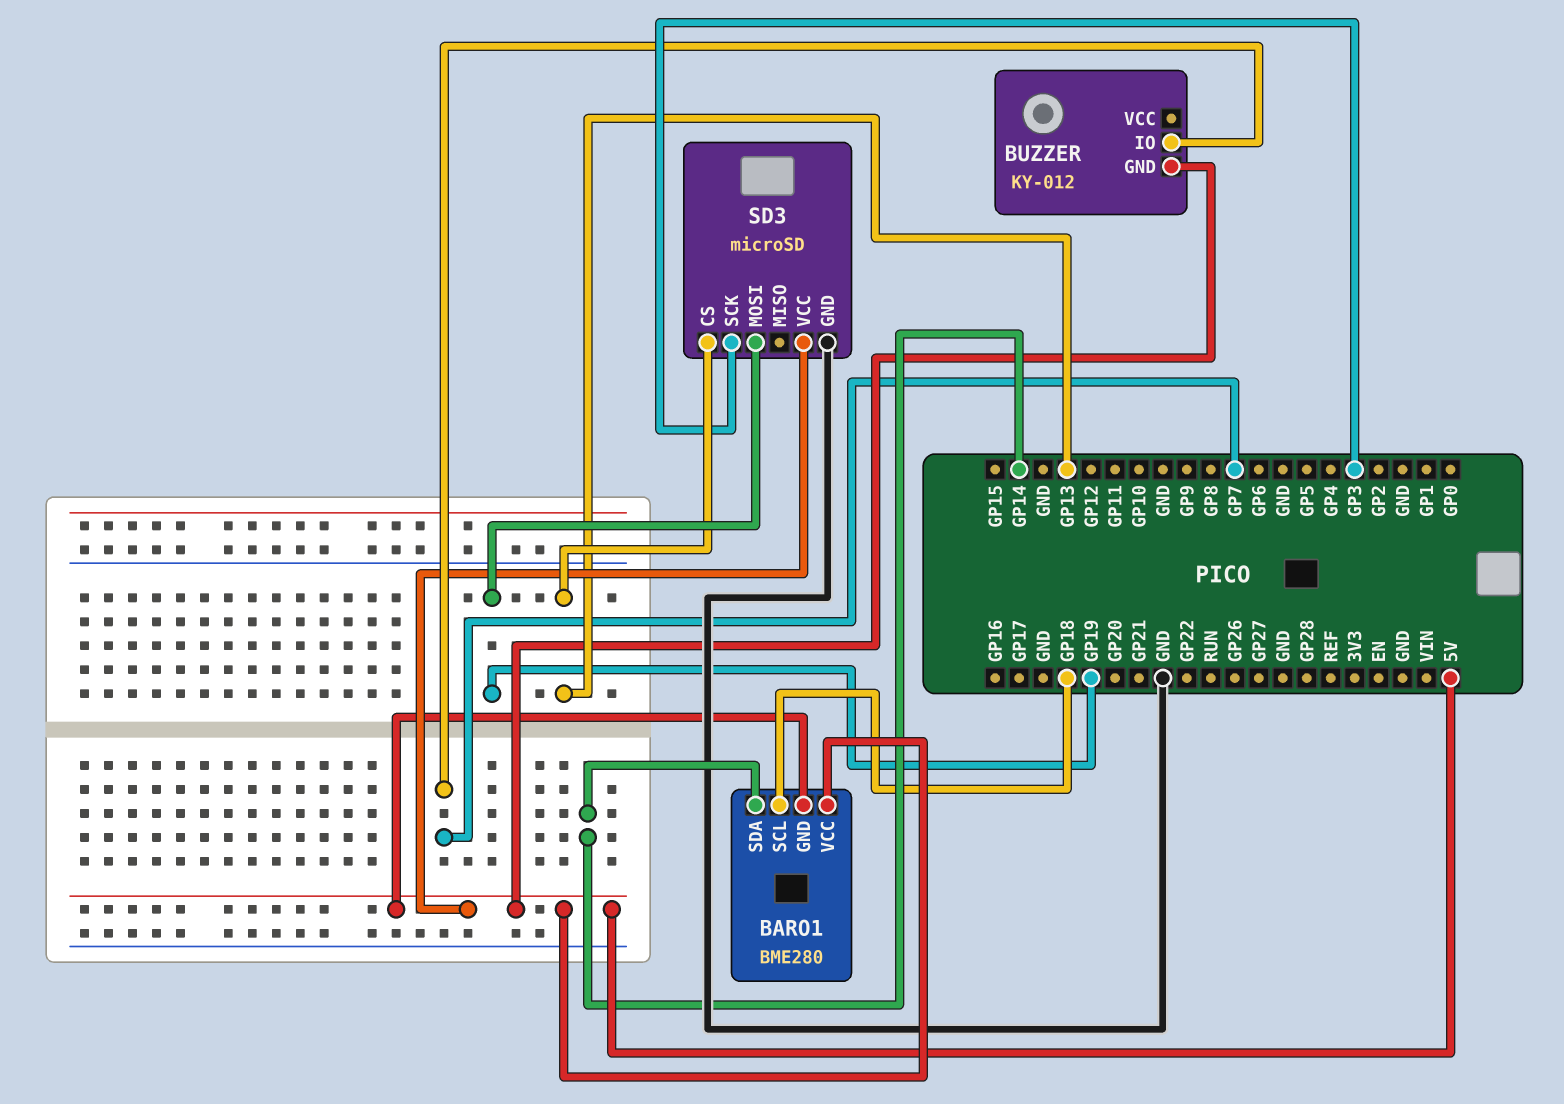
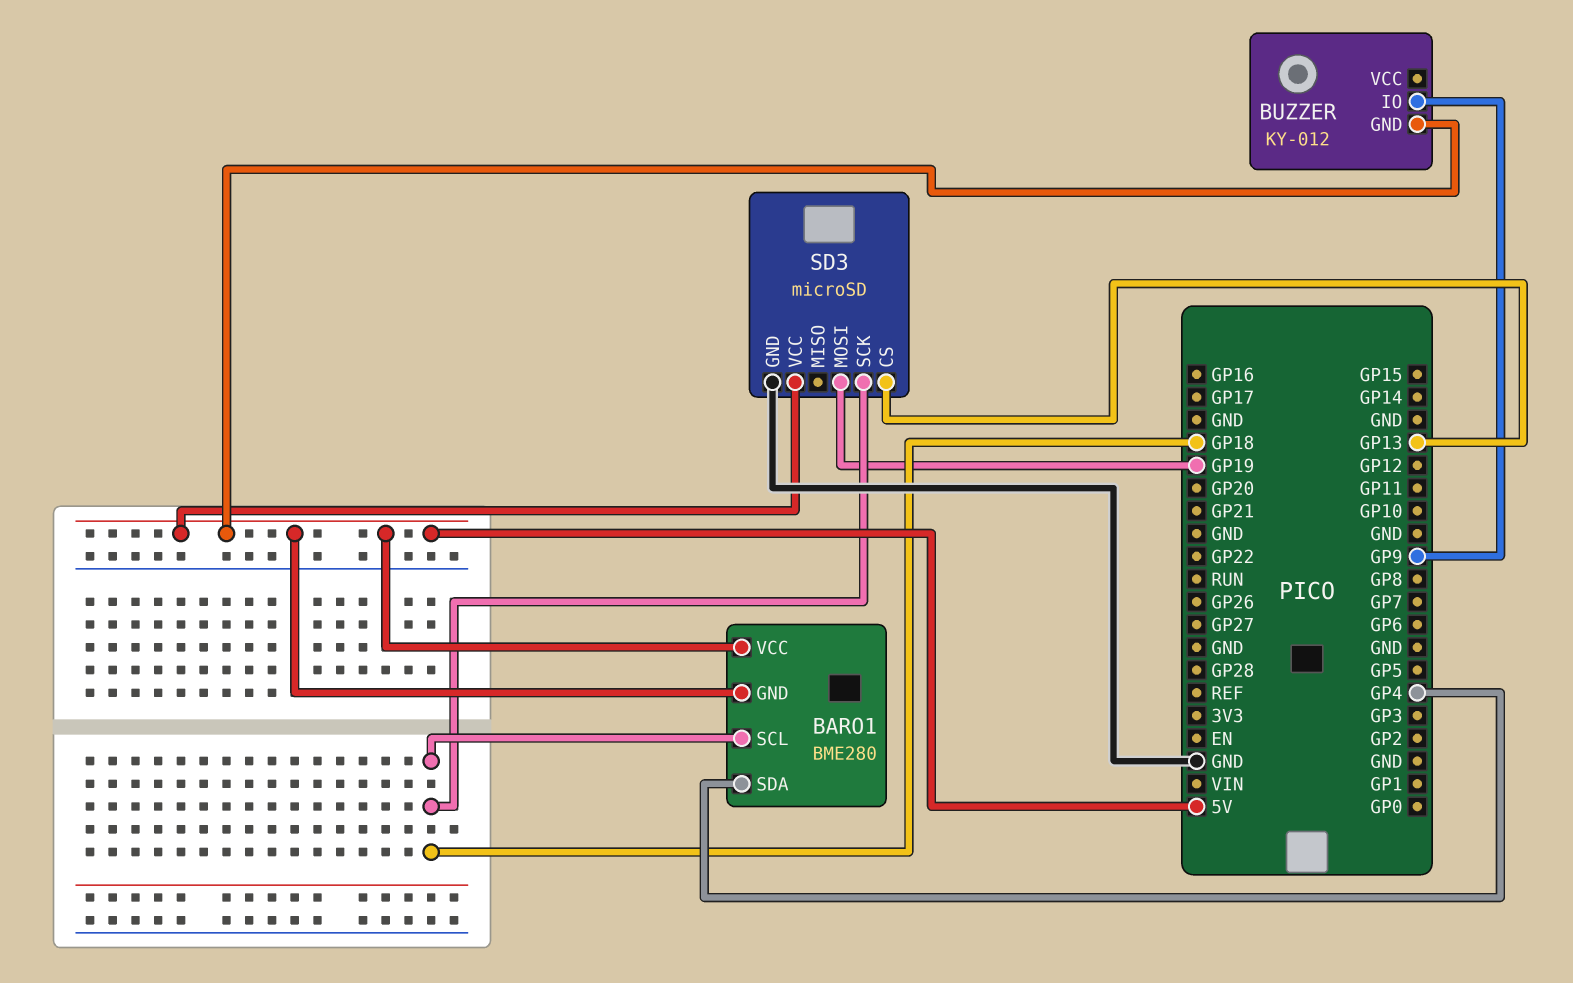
BARO1 pin SDA: GP14 -> GP4
BUZZER pin IO: GP7 -> GP9
SD3 pin SCK: GP3 -> GP18

